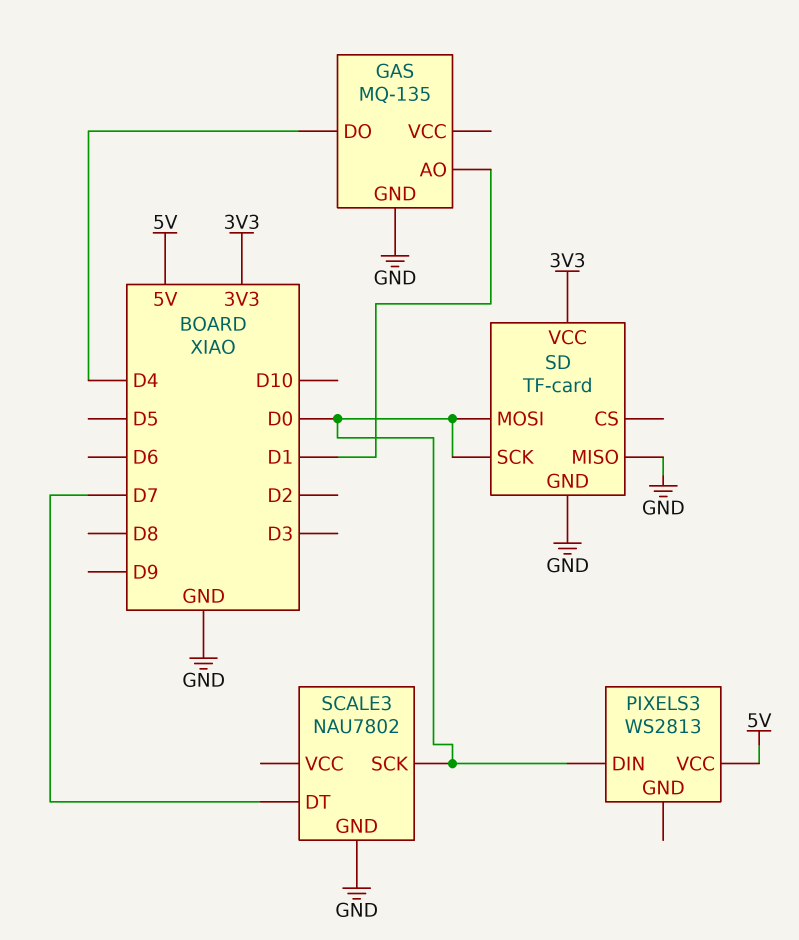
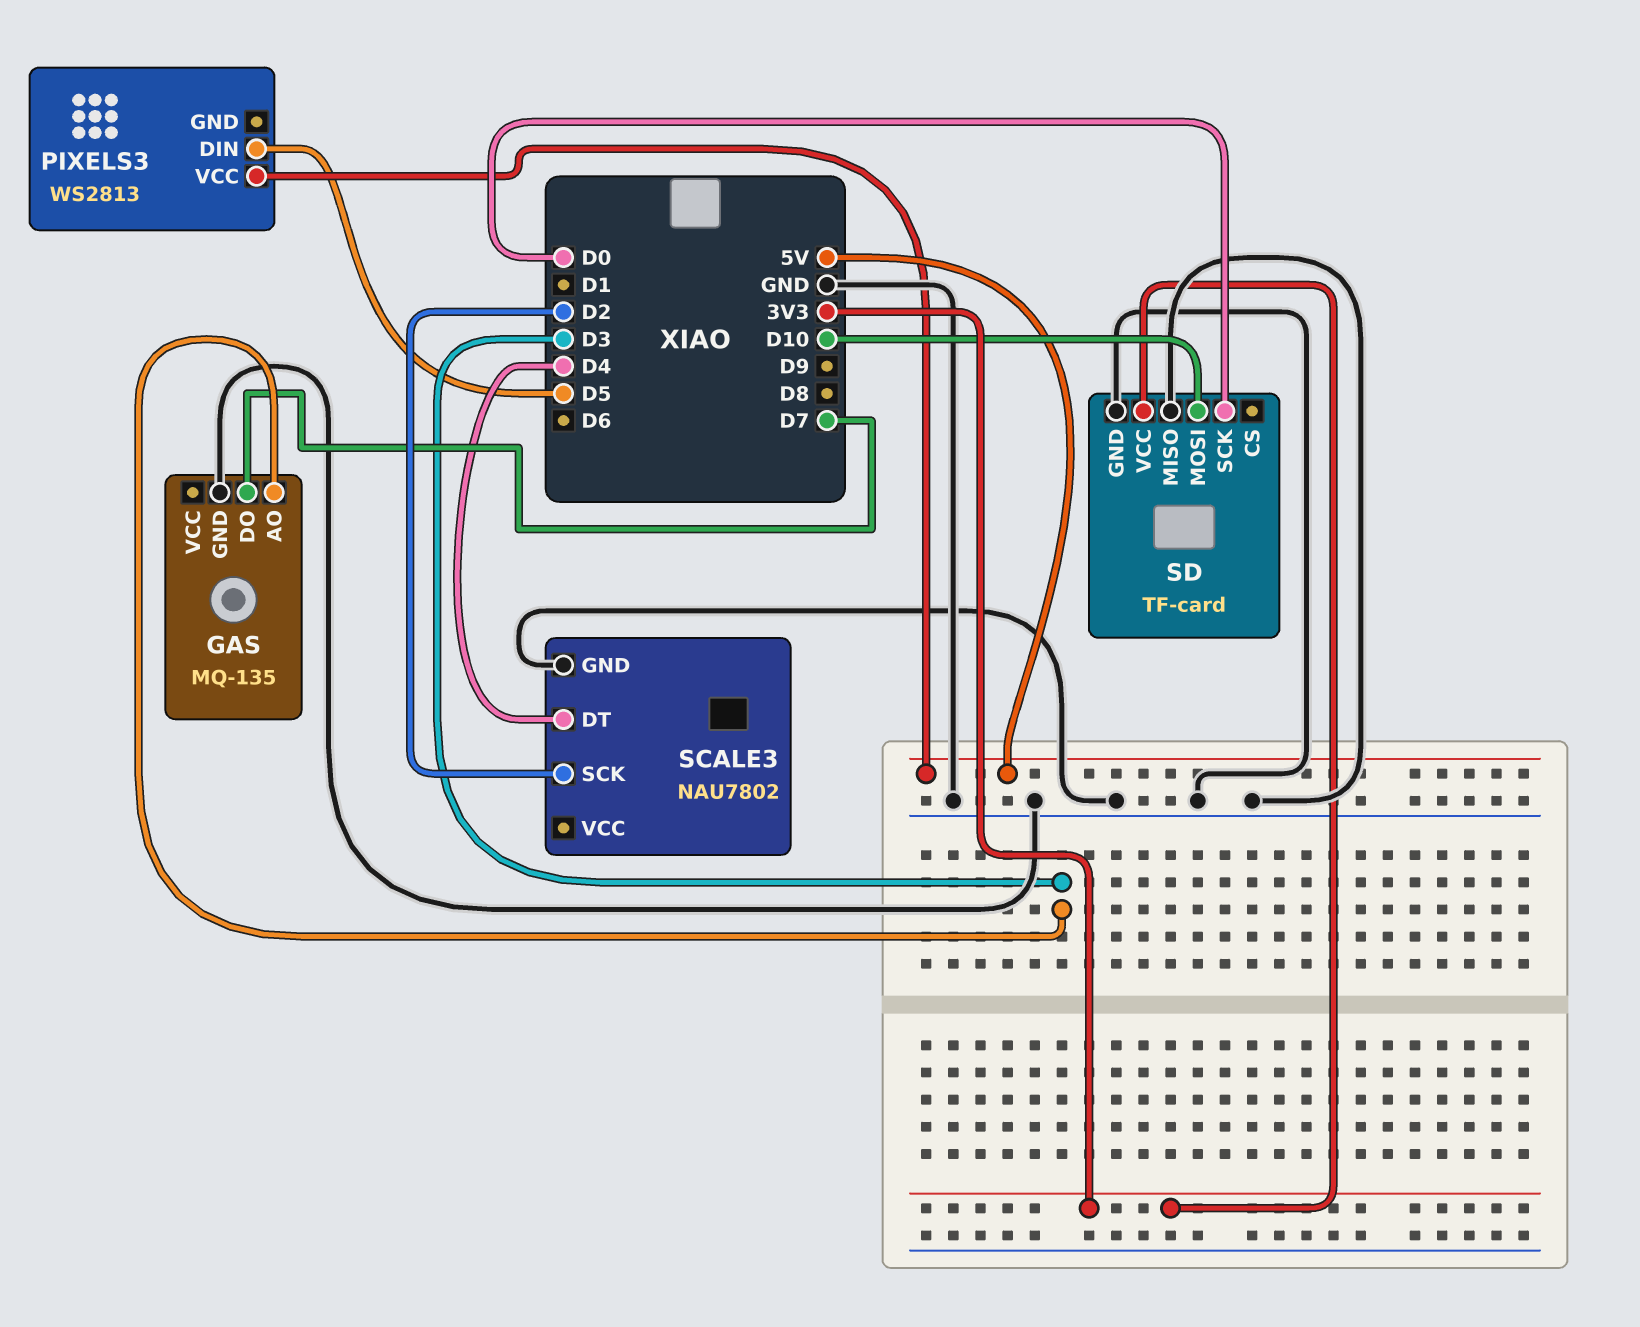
GAS pin AO: D1 -> D3
GAS pin DO: D4 -> D7
PIXELS3 pin DIN: D0 -> D5
SCALE3 pin DT: D7 -> D4
SCALE3 pin SCK: D0 -> D2
SD pin MOSI: D0 -> D10

